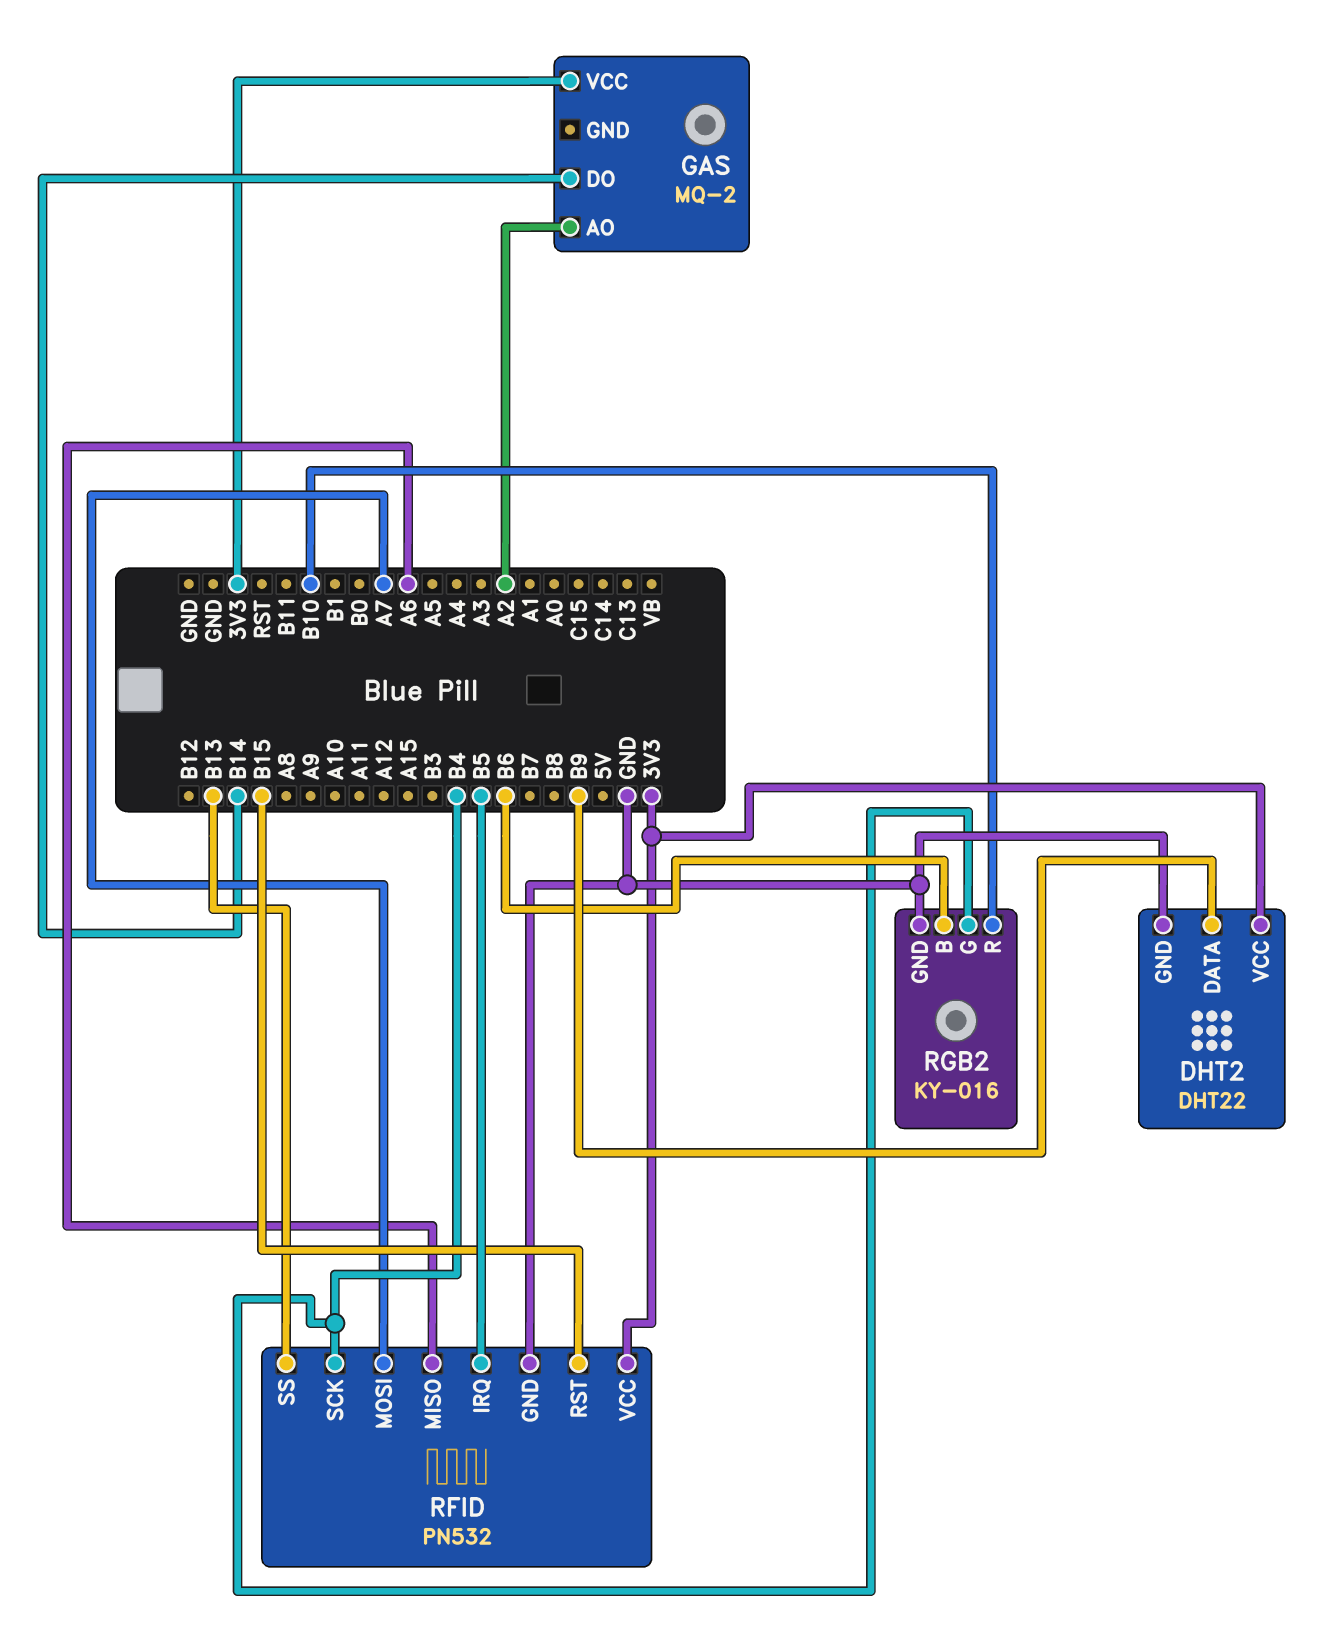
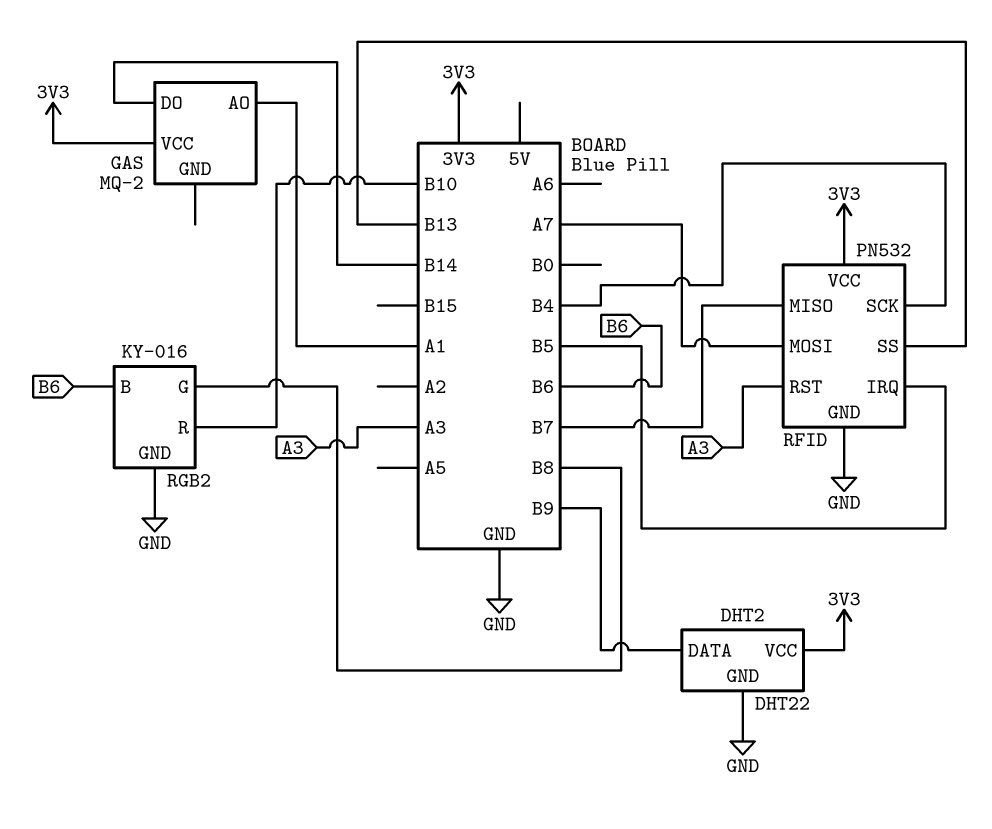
GAS pin AO: A2 -> A1
RFID pin MISO: A6 -> B7
RFID pin RST: B15 -> A3
RGB2 pin G: B4 -> B8

